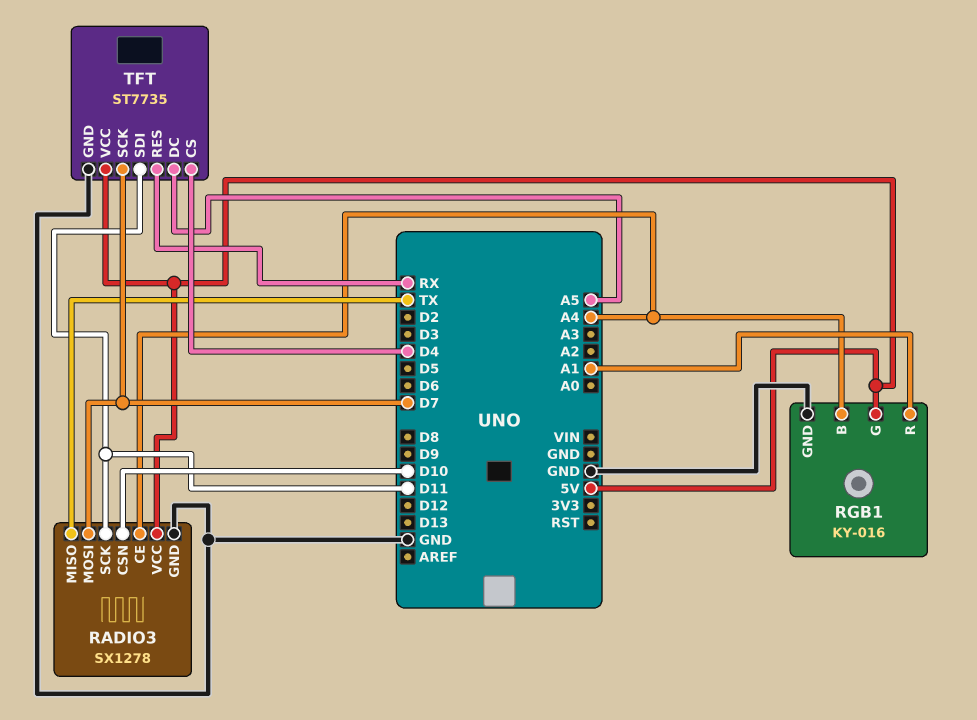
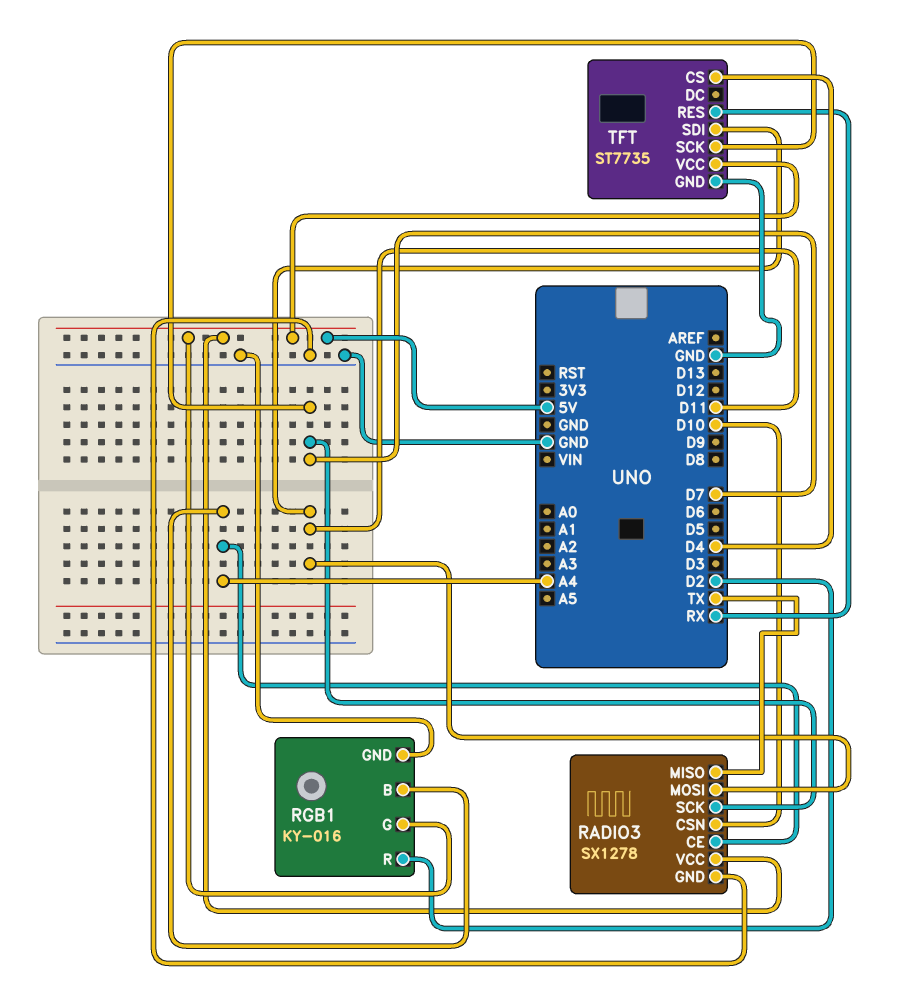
RADIO3 pin MOSI: D7 -> D11
RADIO3 pin SCK: D11 -> D7
RGB1 pin R: A1 -> D2
TFT pin DC: A5 -> none

